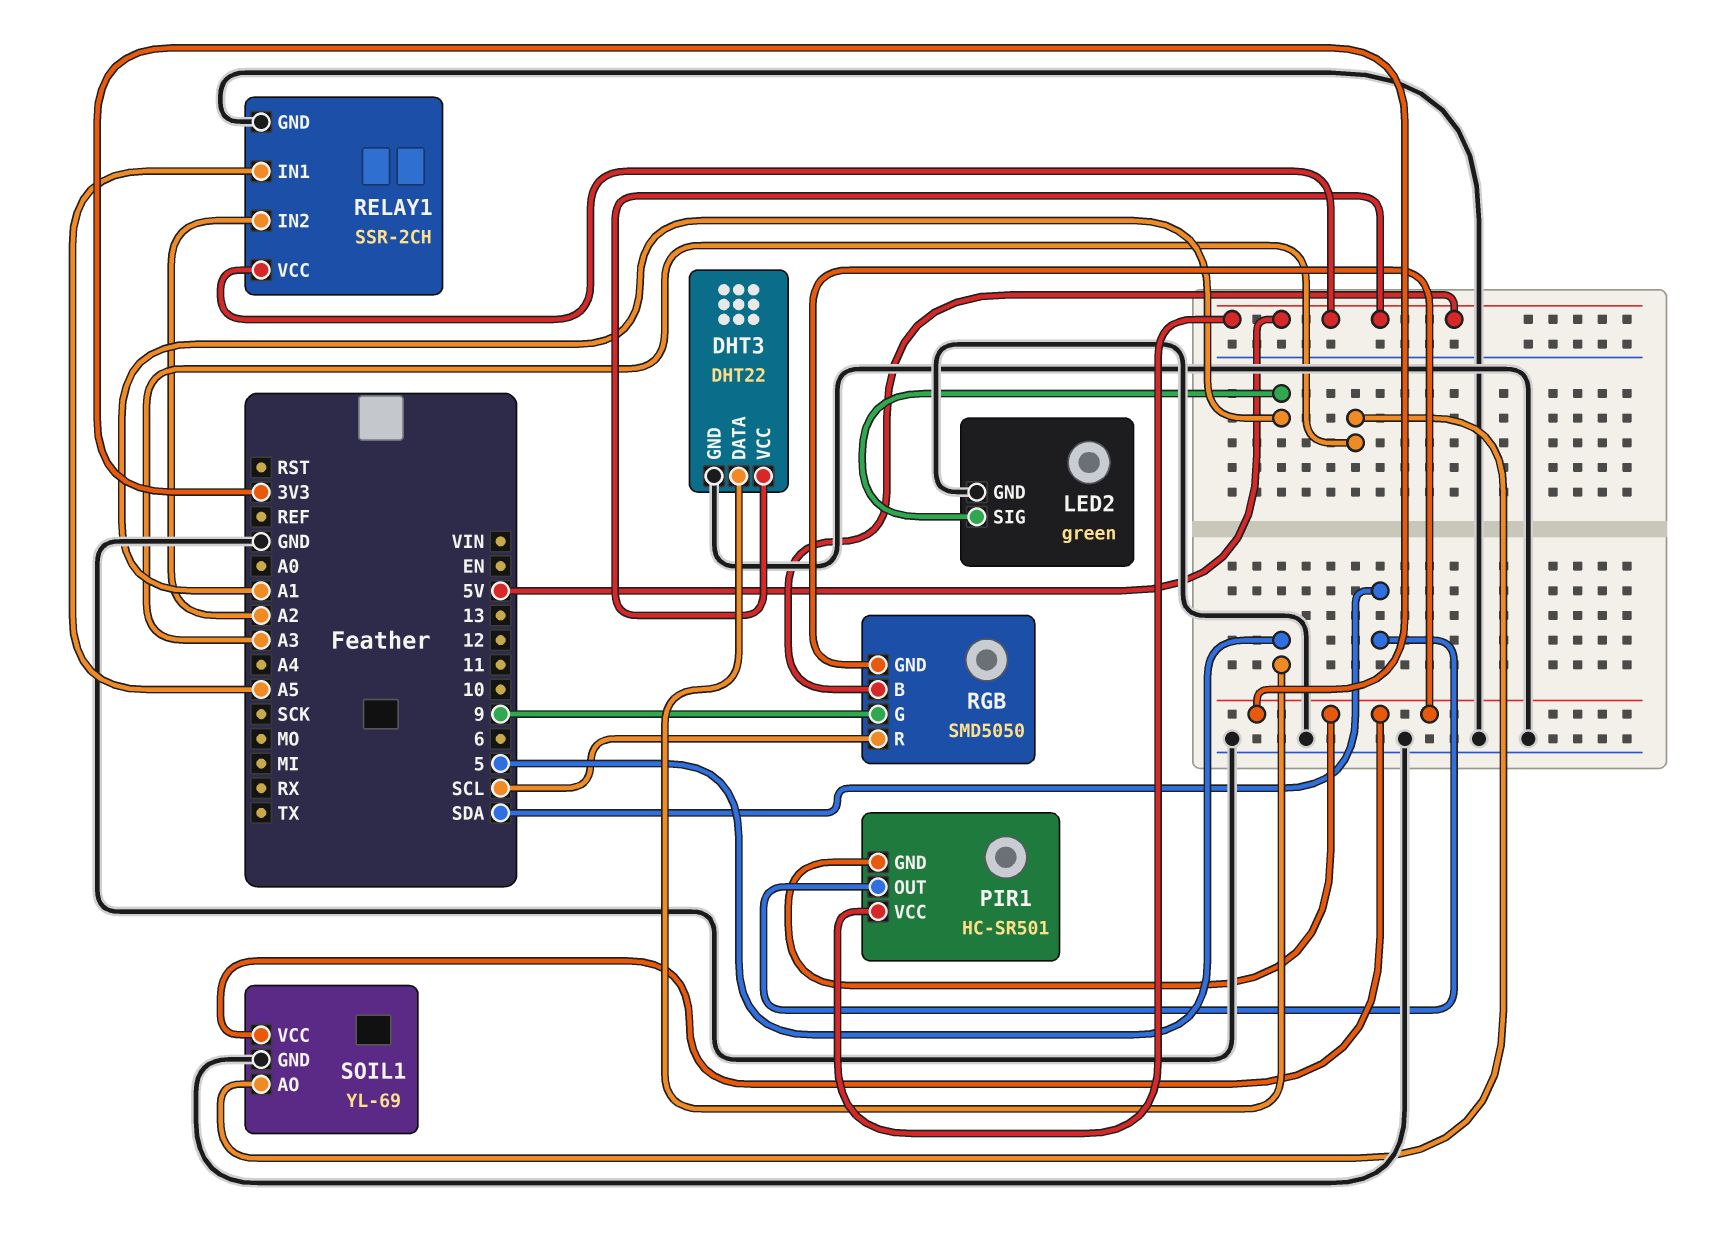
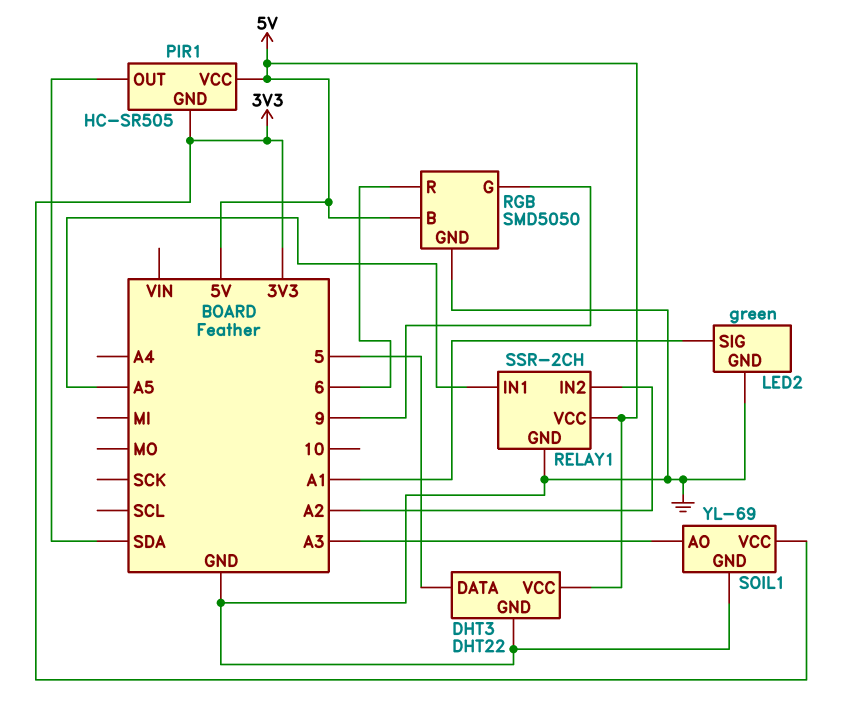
PIR1: HC-SR501 -> HC-SR505
RGB pin GND: 3V3 -> GND
RGB pin R: SCL -> 6

